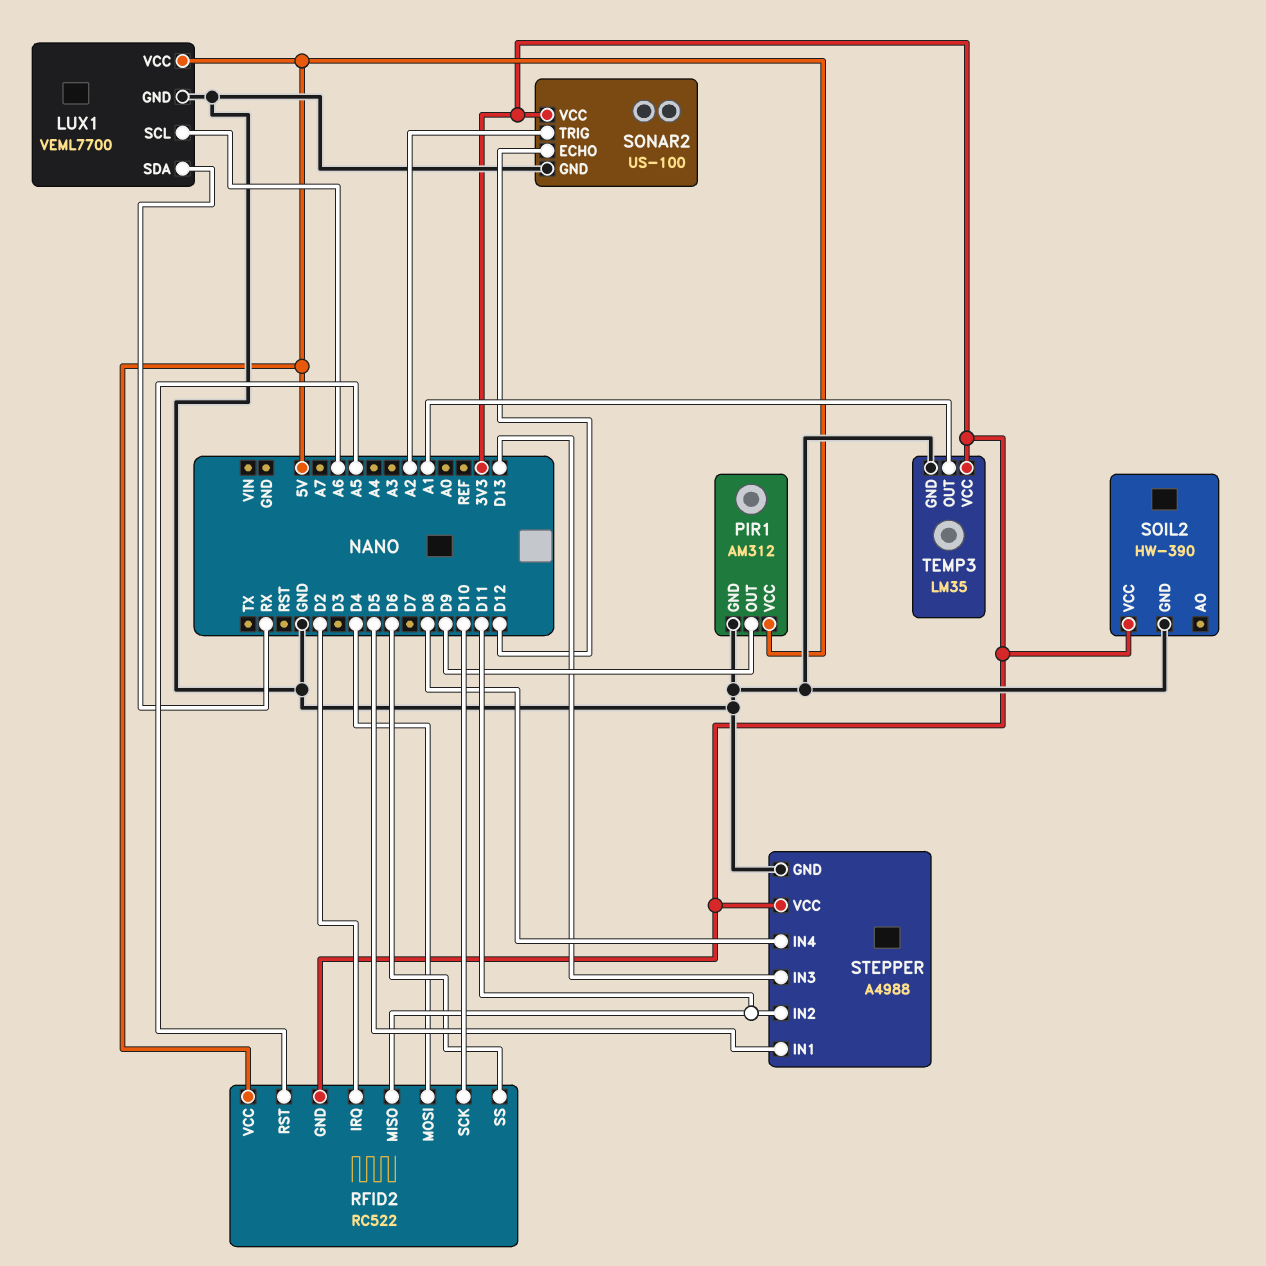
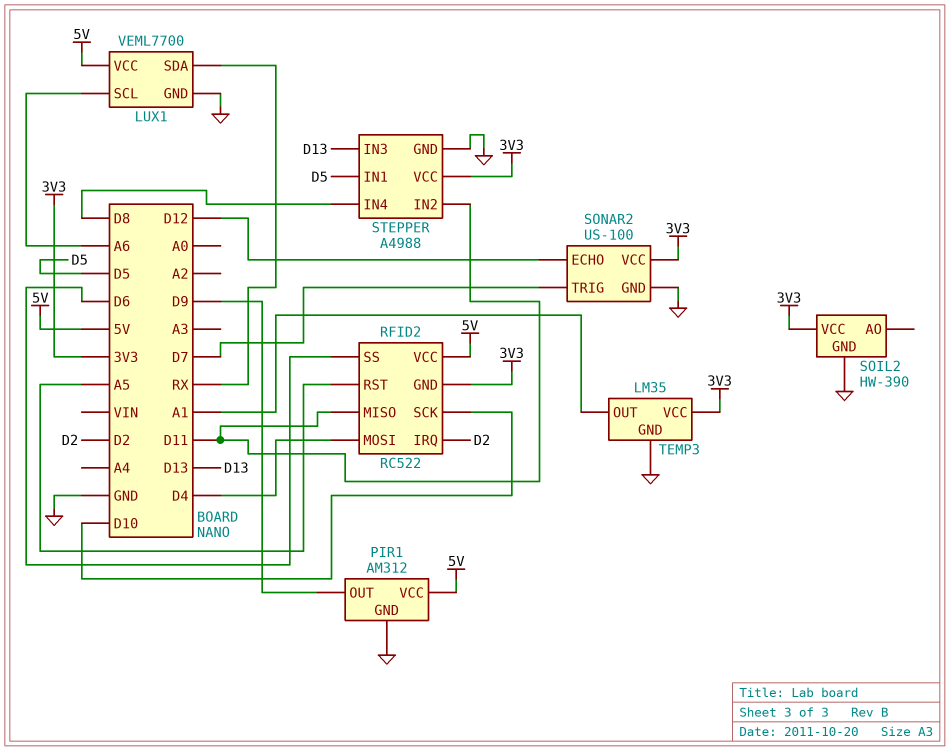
SONAR2 pin TRIG: A2 -> D7

